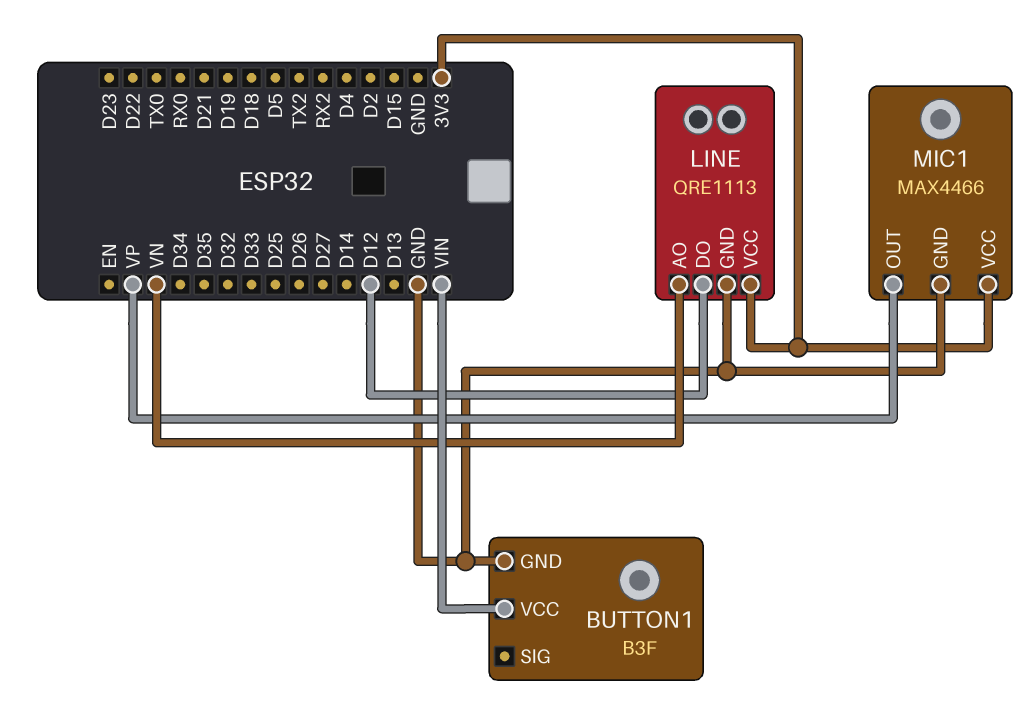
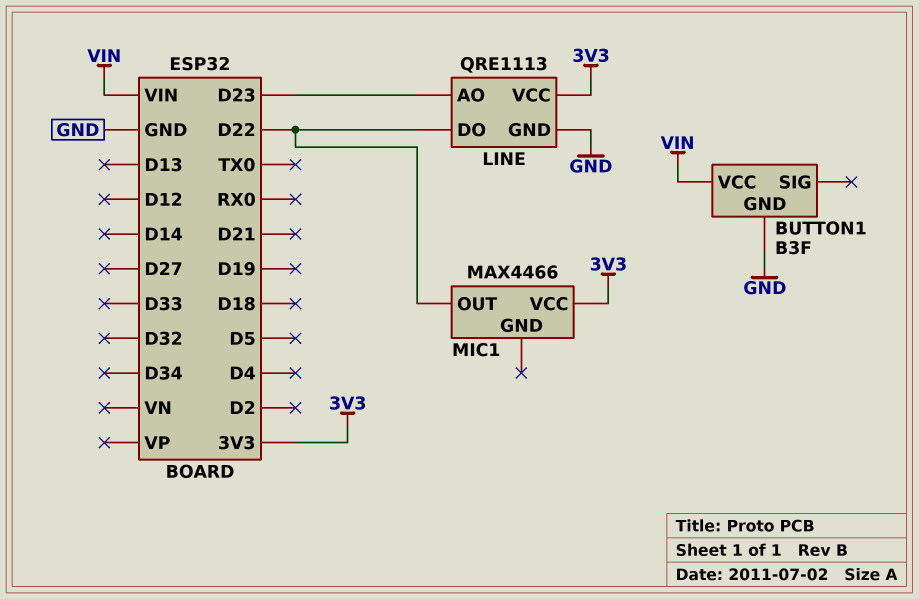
LINE pin AO: VN -> D23
LINE pin DO: D12 -> D22
MIC1 pin GND: GND -> none
MIC1 pin OUT: VP -> D22

